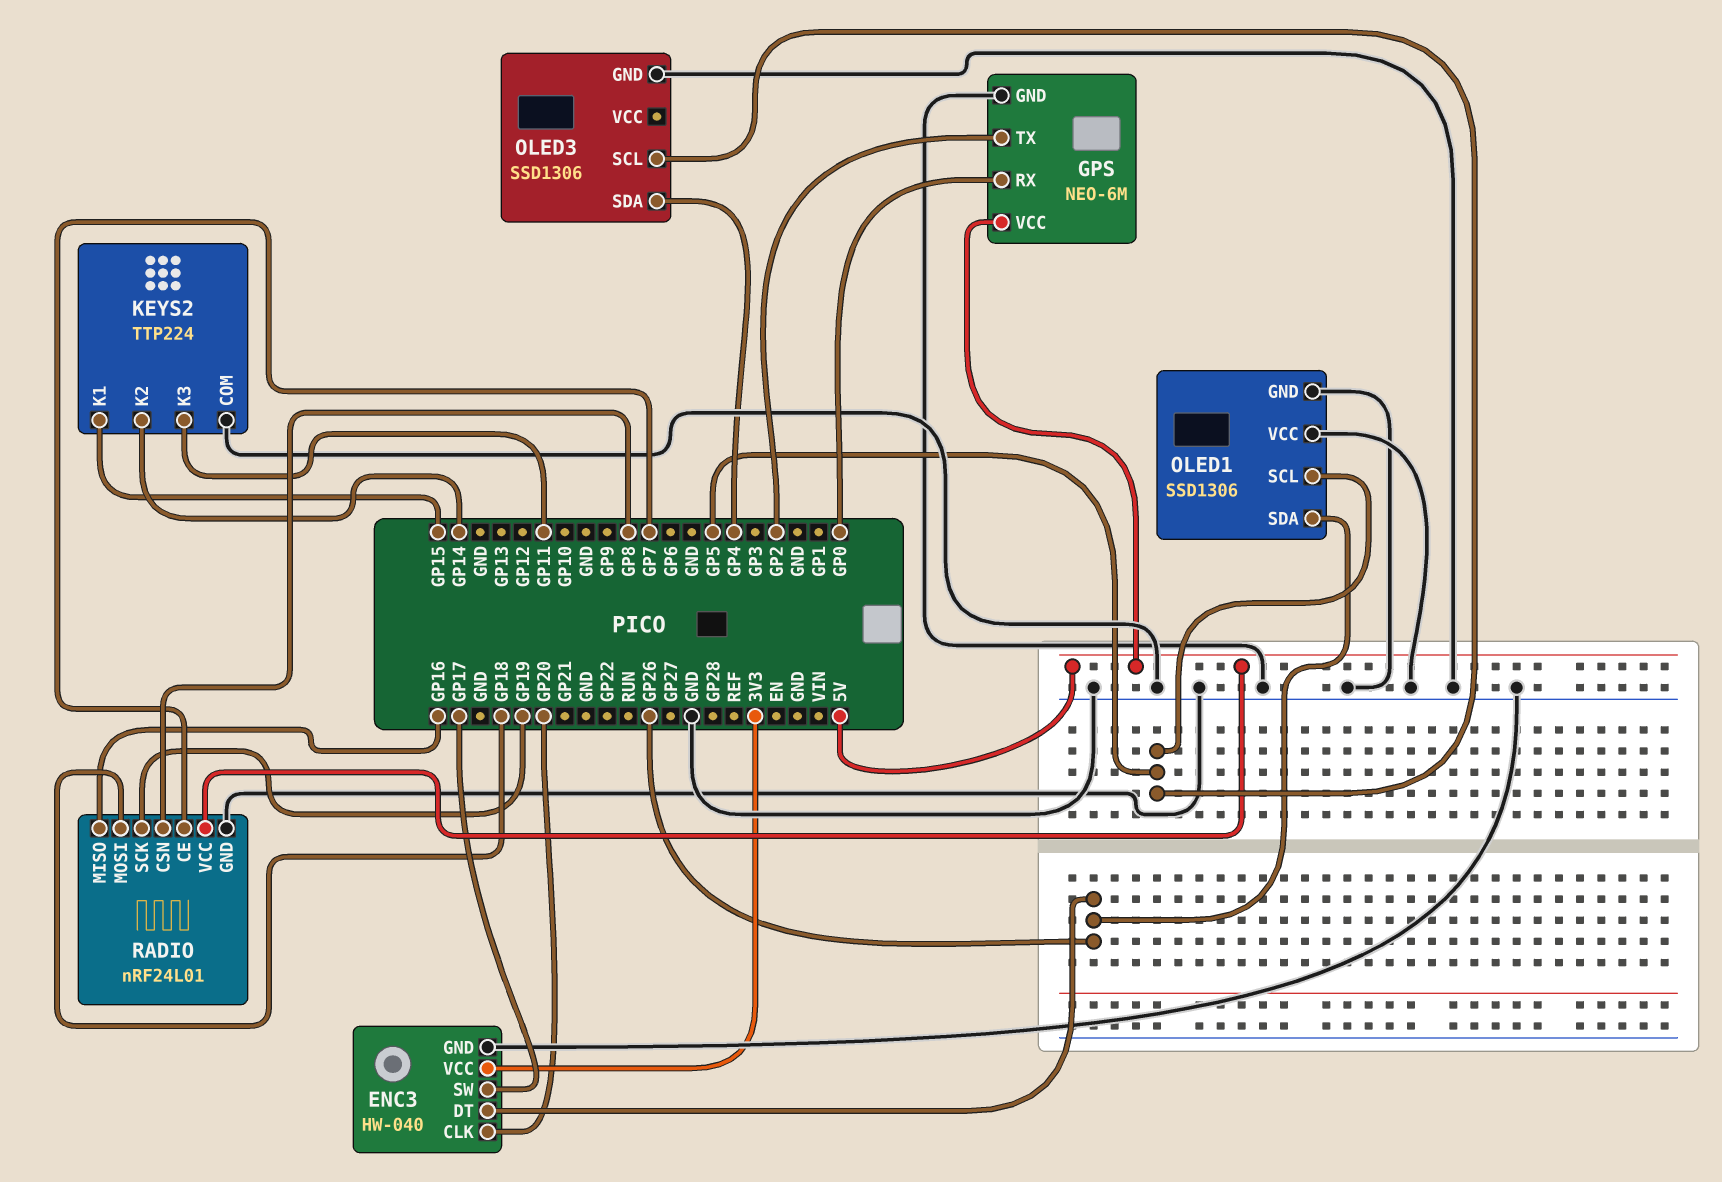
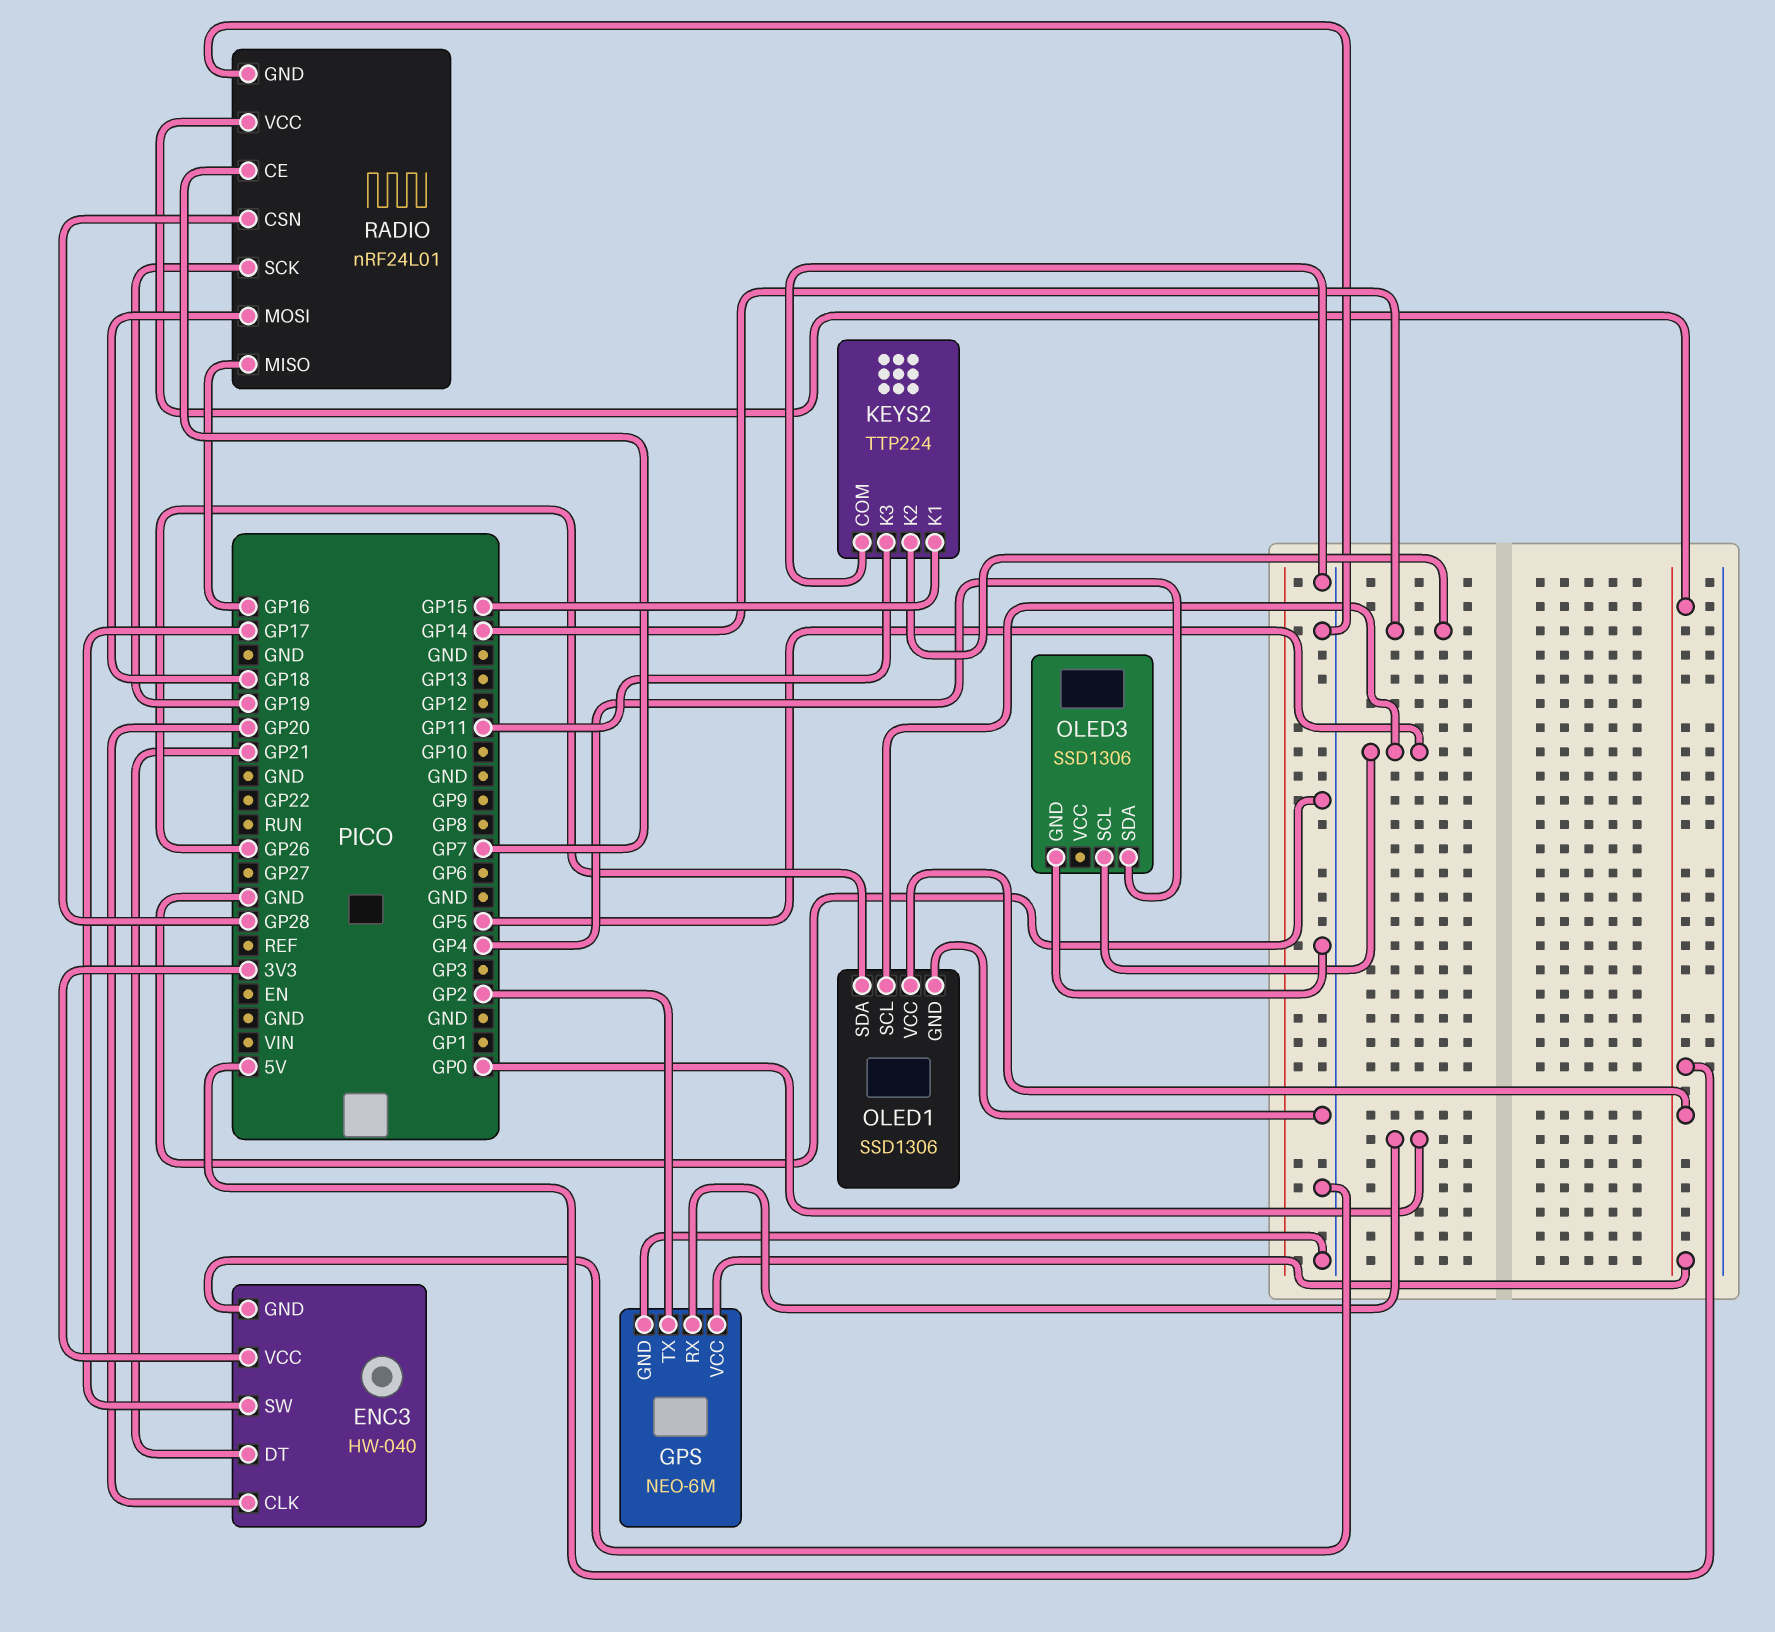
ENC3 pin DT: GP26 -> GP21
OLED1 pin VCC: GND -> 5V
RADIO pin CSN: GP8 -> GP28

